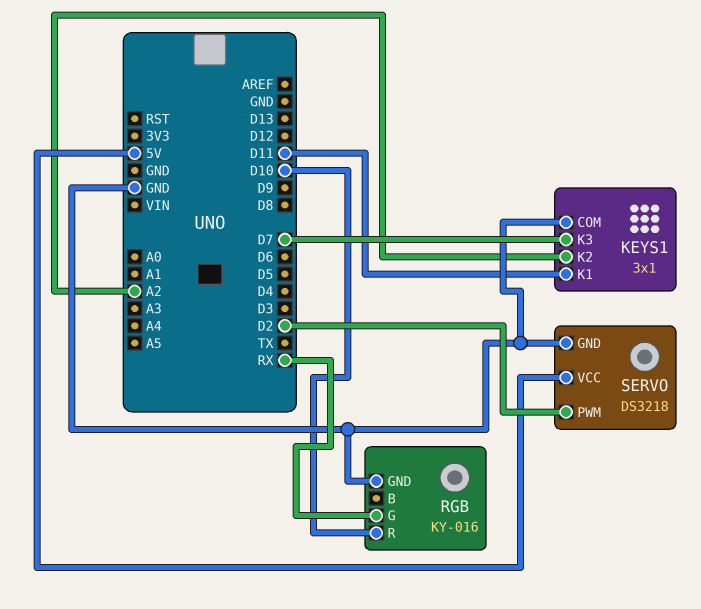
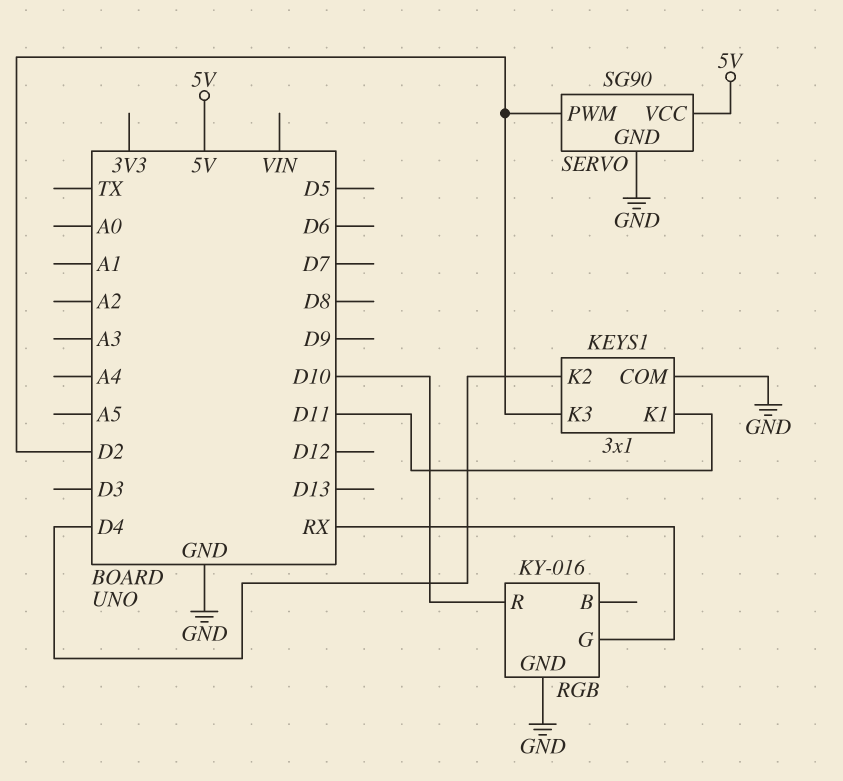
KEYS1 pin K2: A2 -> D4
KEYS1 pin K3: D7 -> D2
SERVO: DS3218 -> SG90

